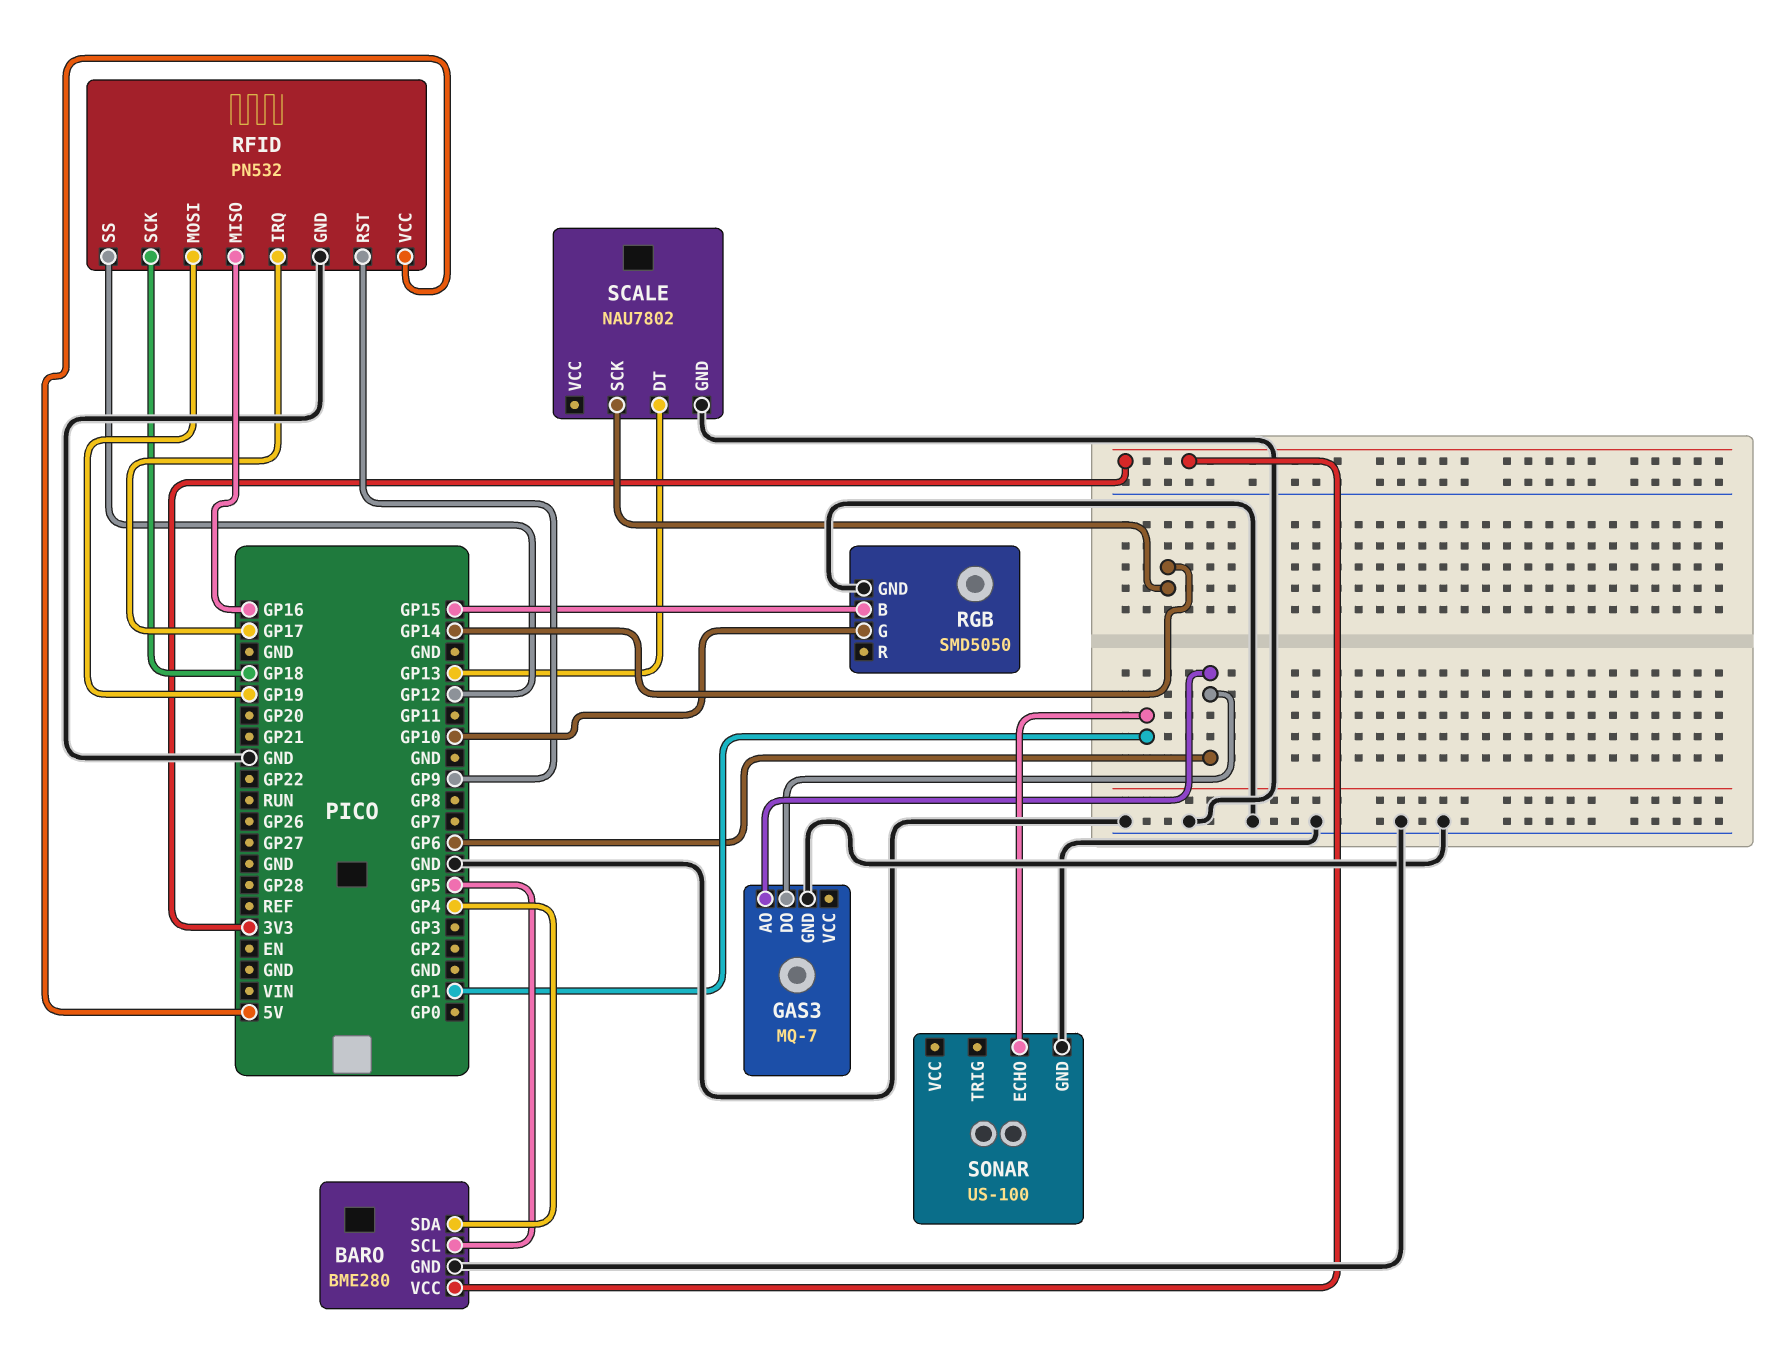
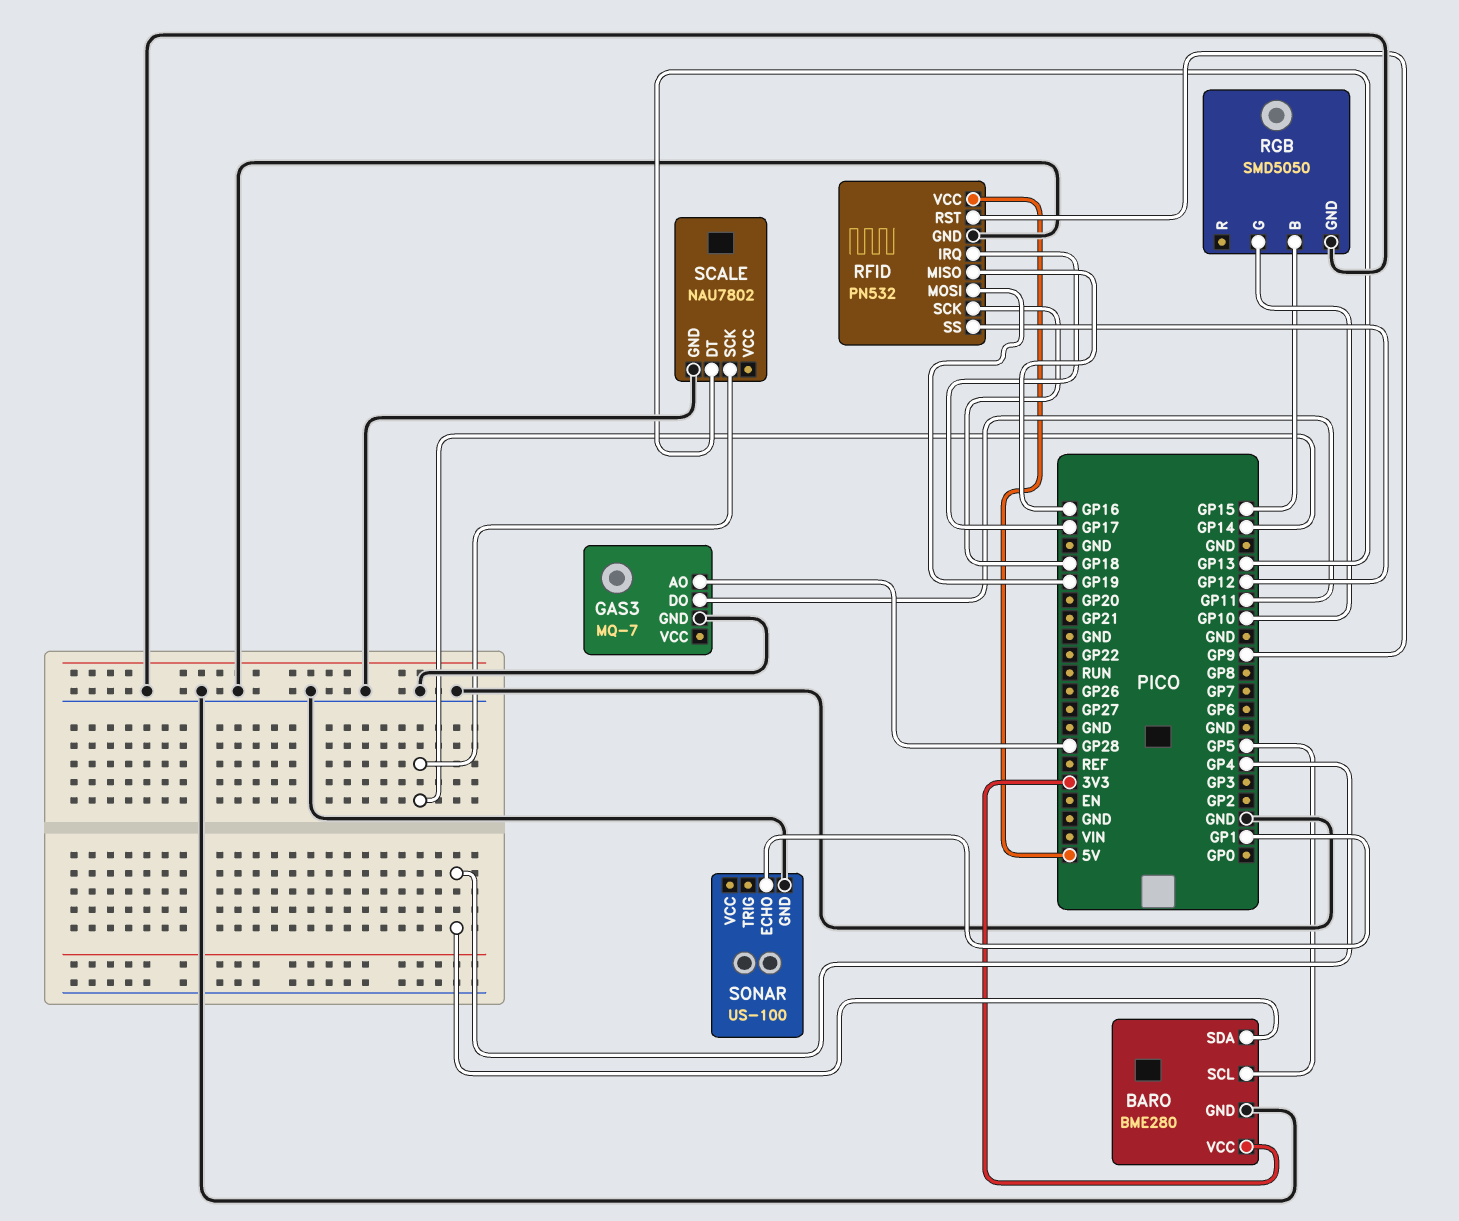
GAS3 pin AO: GP6 -> GP28
GAS3 pin DO: GP6 -> GP11

